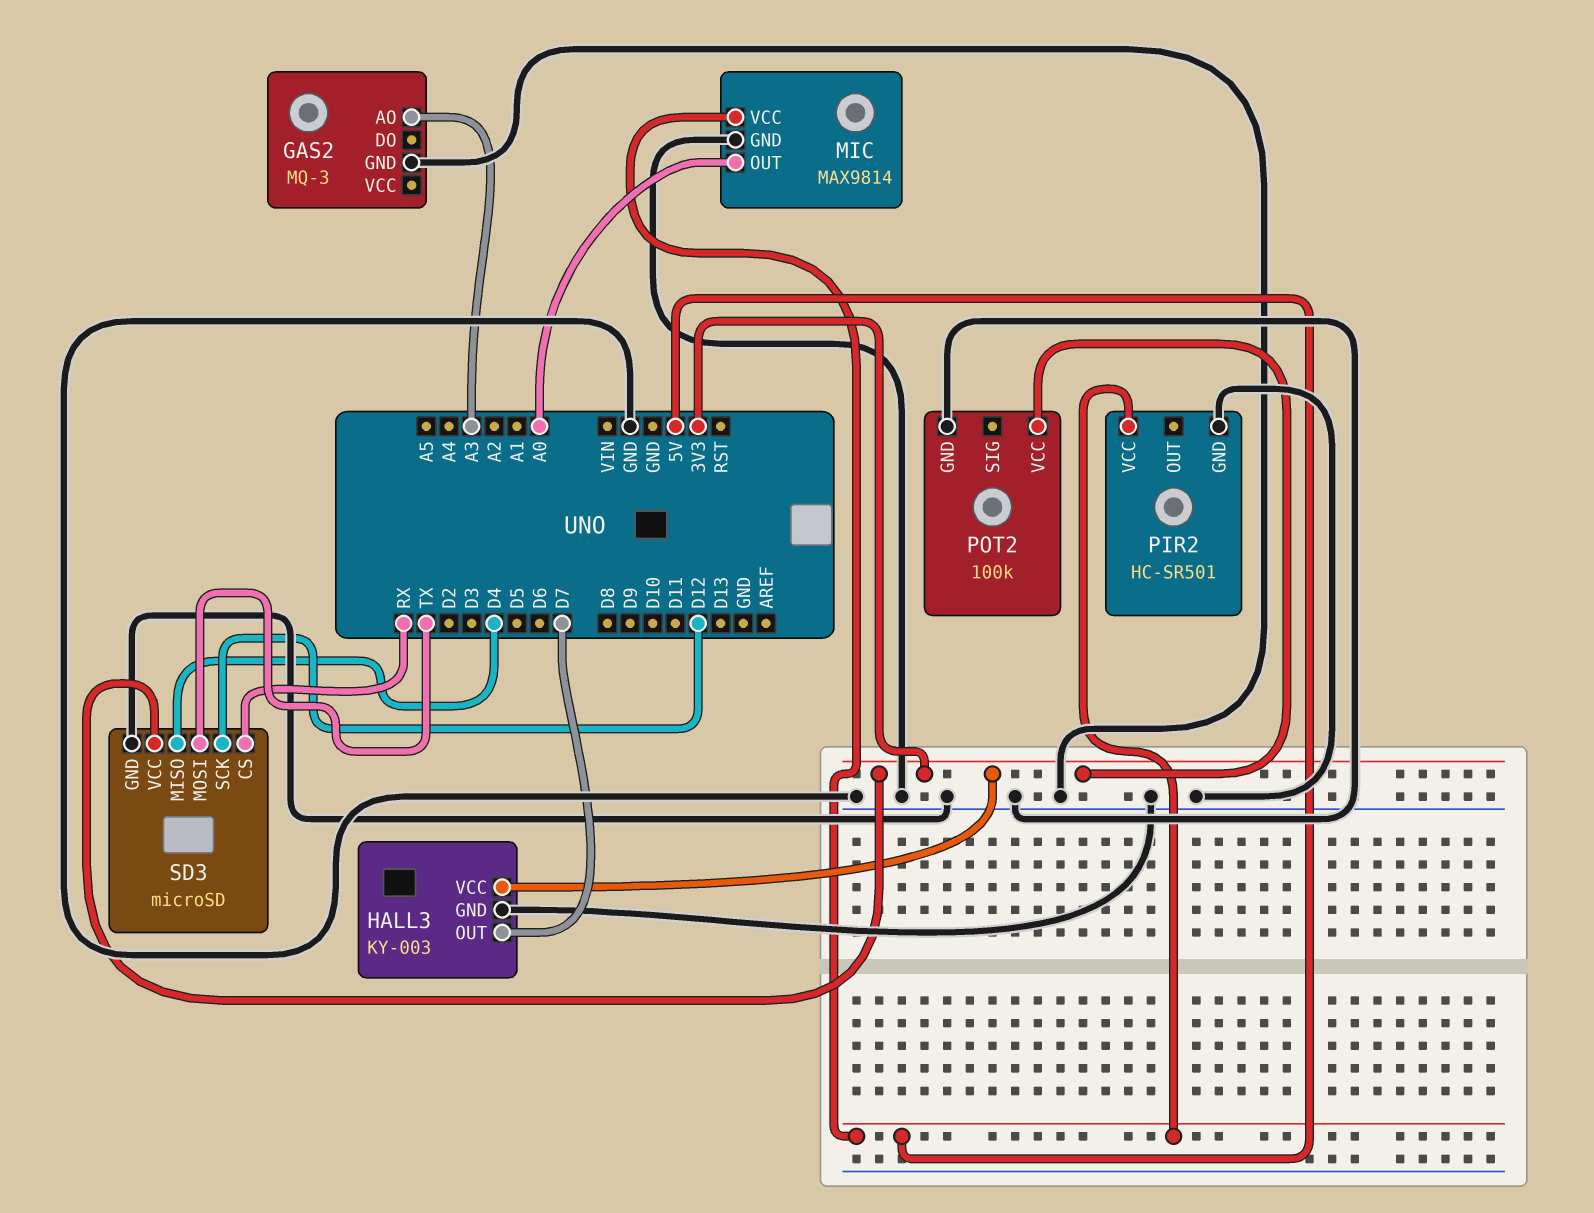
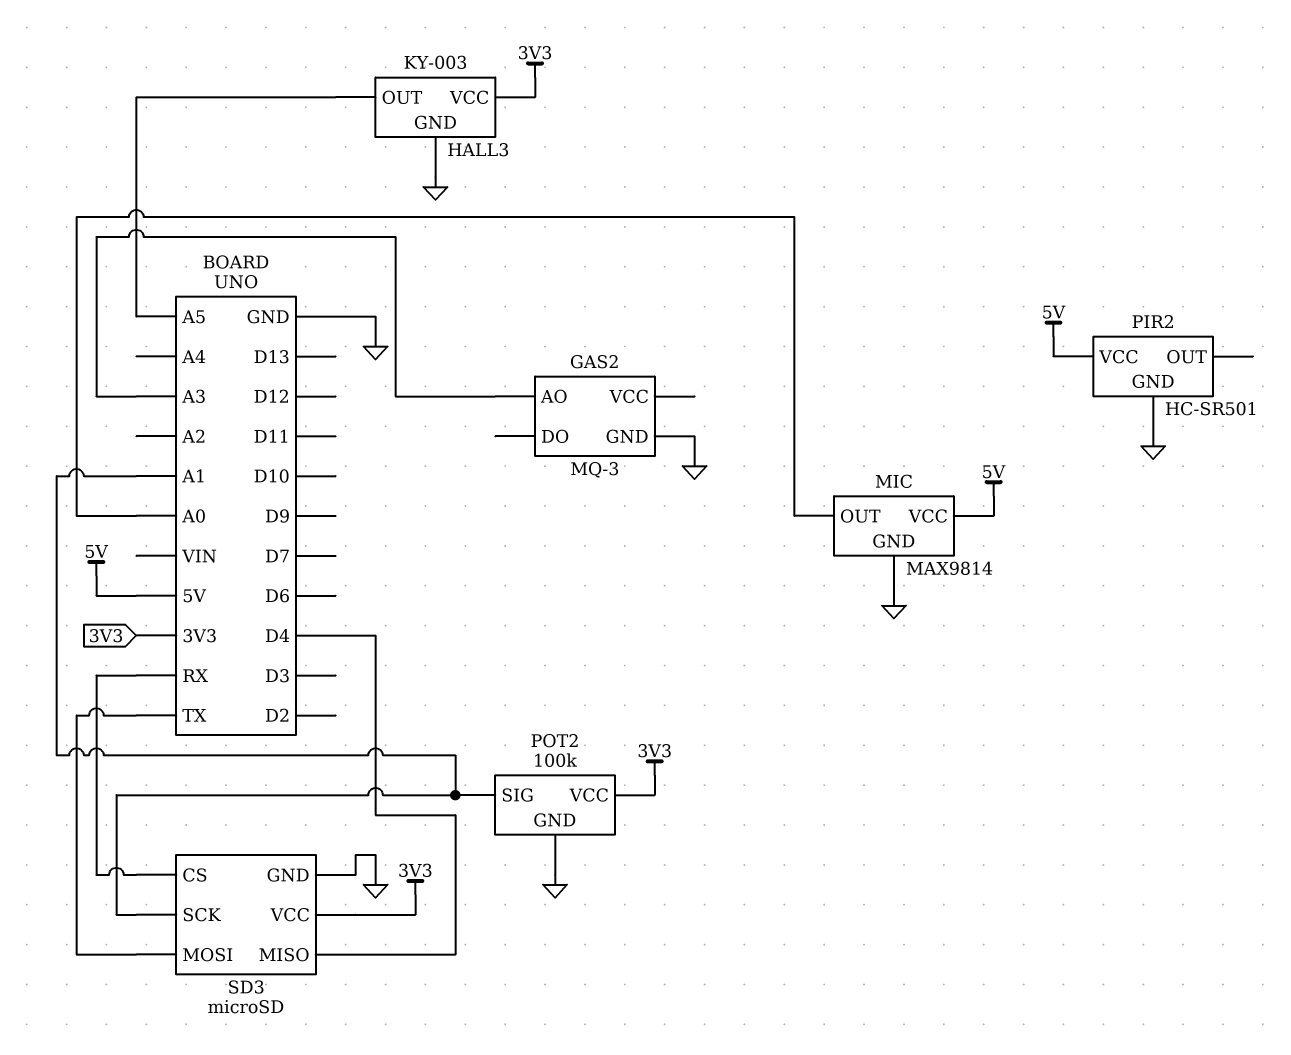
HALL3 pin OUT: D7 -> A5
POT2 pin SIG: none -> A1
SD3 pin SCK: D12 -> A1

